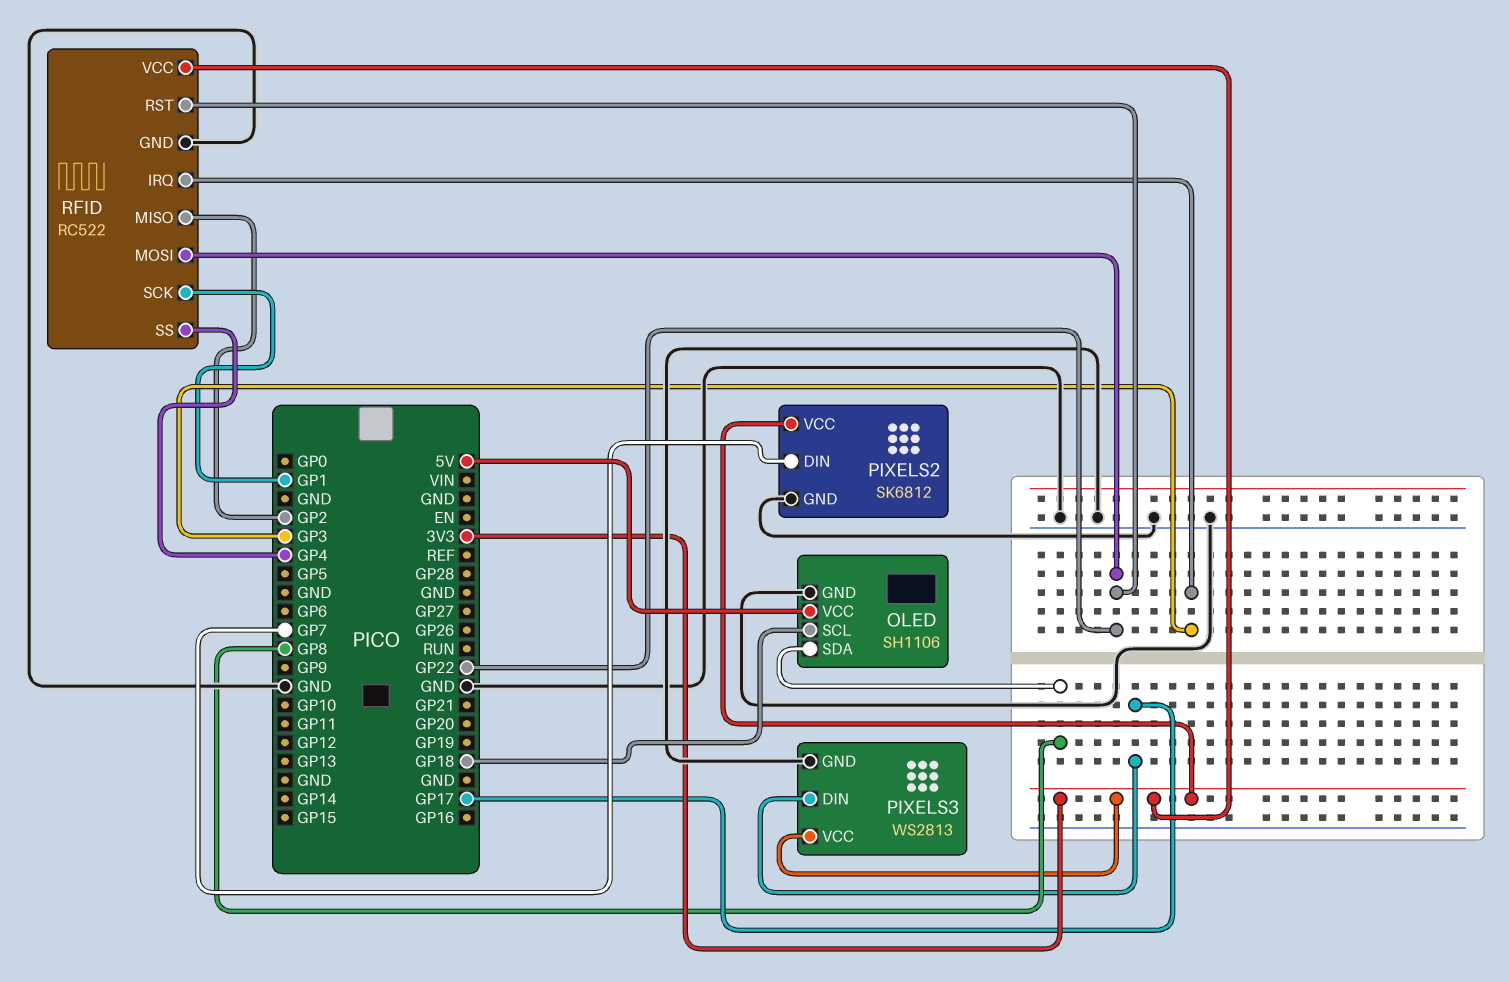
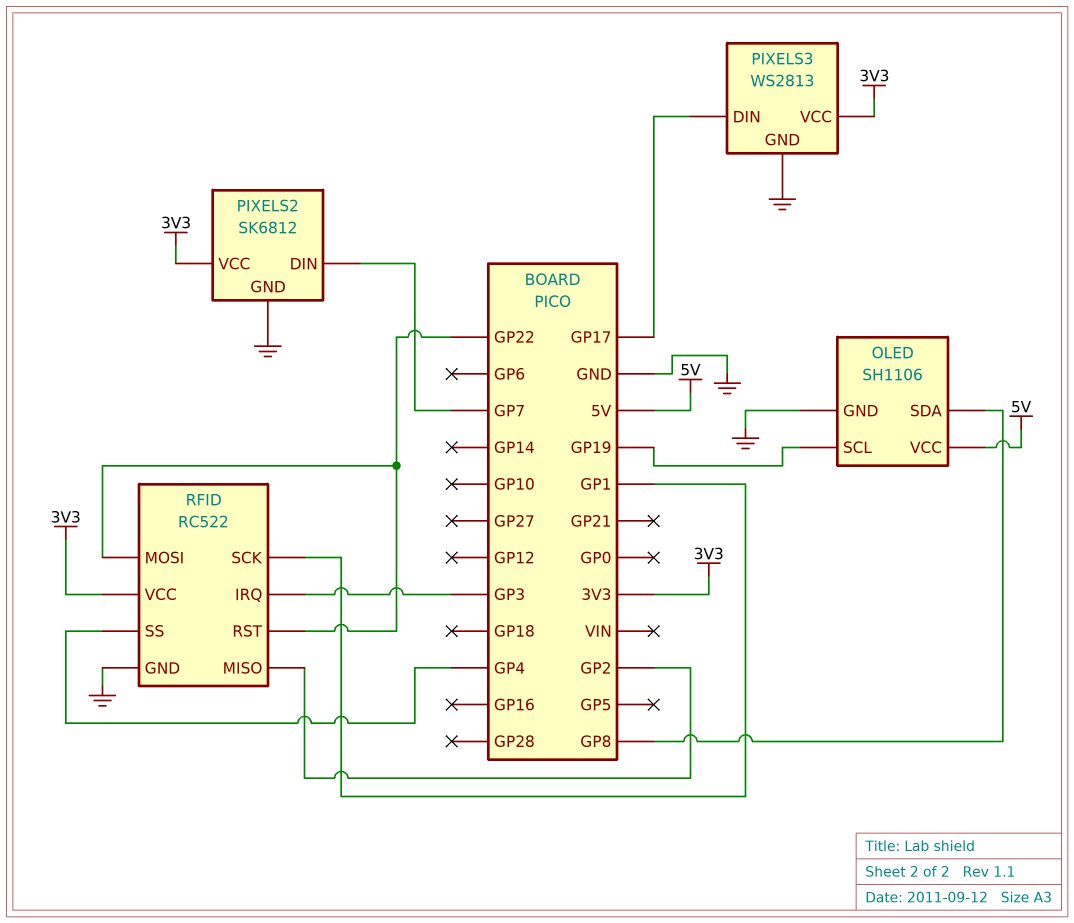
OLED pin SCL: GP18 -> GP19

